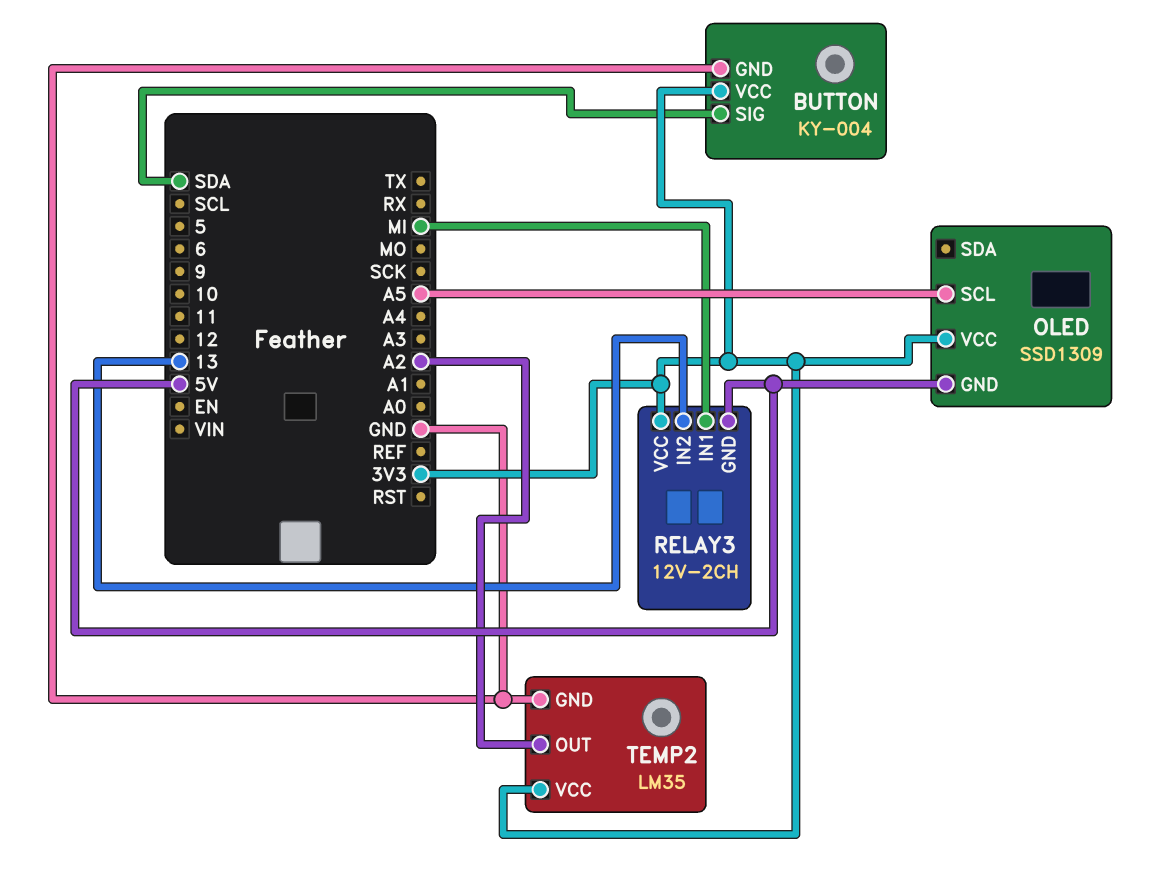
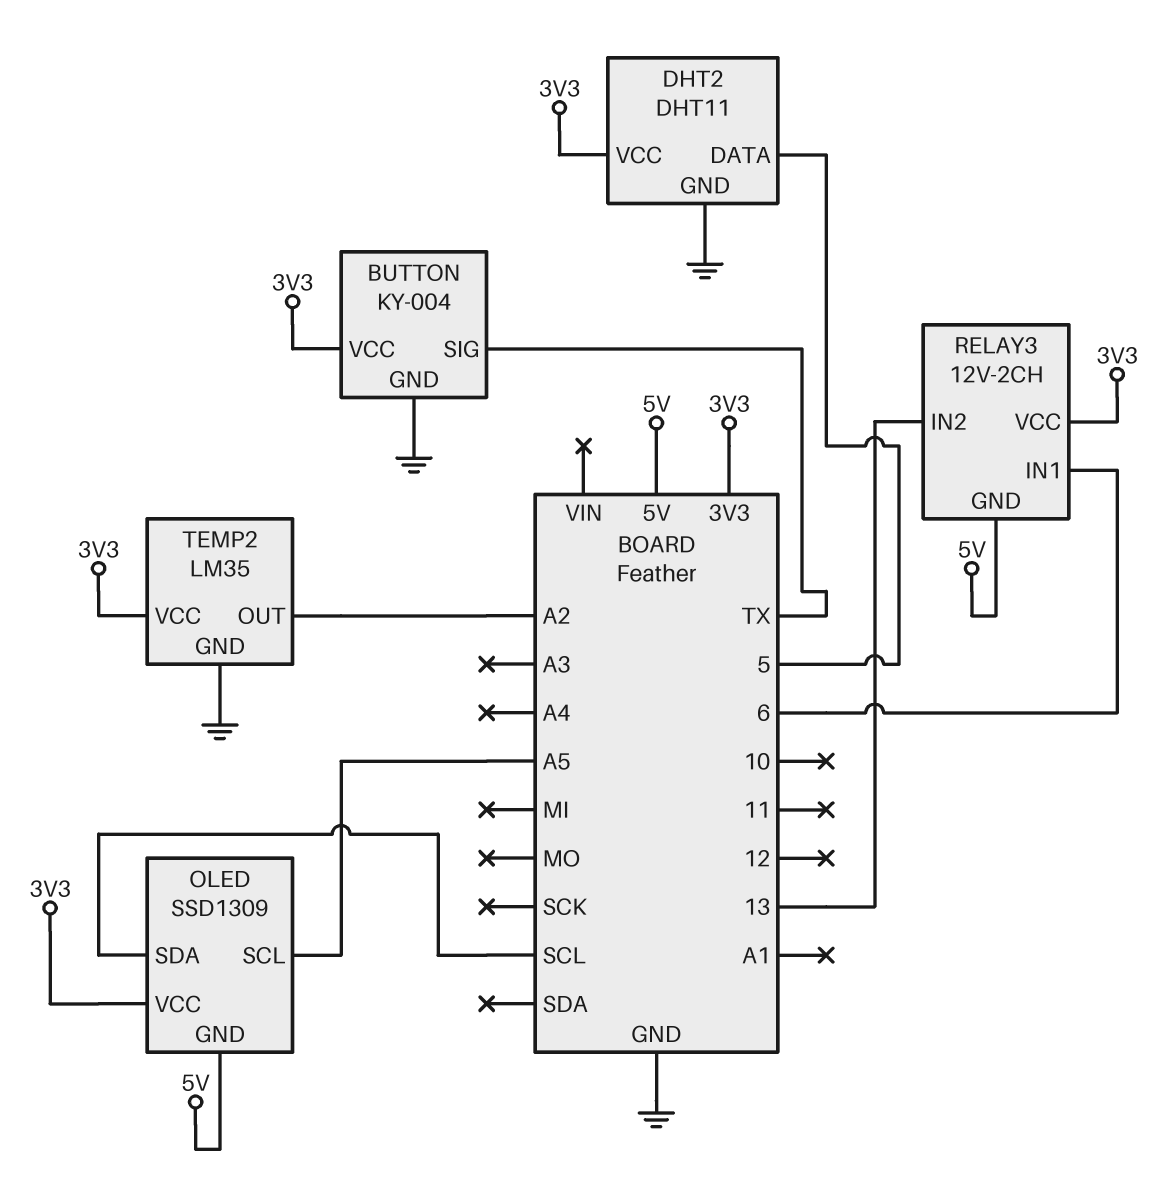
BUTTON pin SIG: SDA -> TX
DHT2: none -> DHT11
DHT2 pin DATA: none -> 5
DHT2 pin GND: none -> GND
DHT2 pin VCC: none -> 3V3
OLED pin SDA: none -> SCL
RELAY3 pin IN1: MI -> 6

